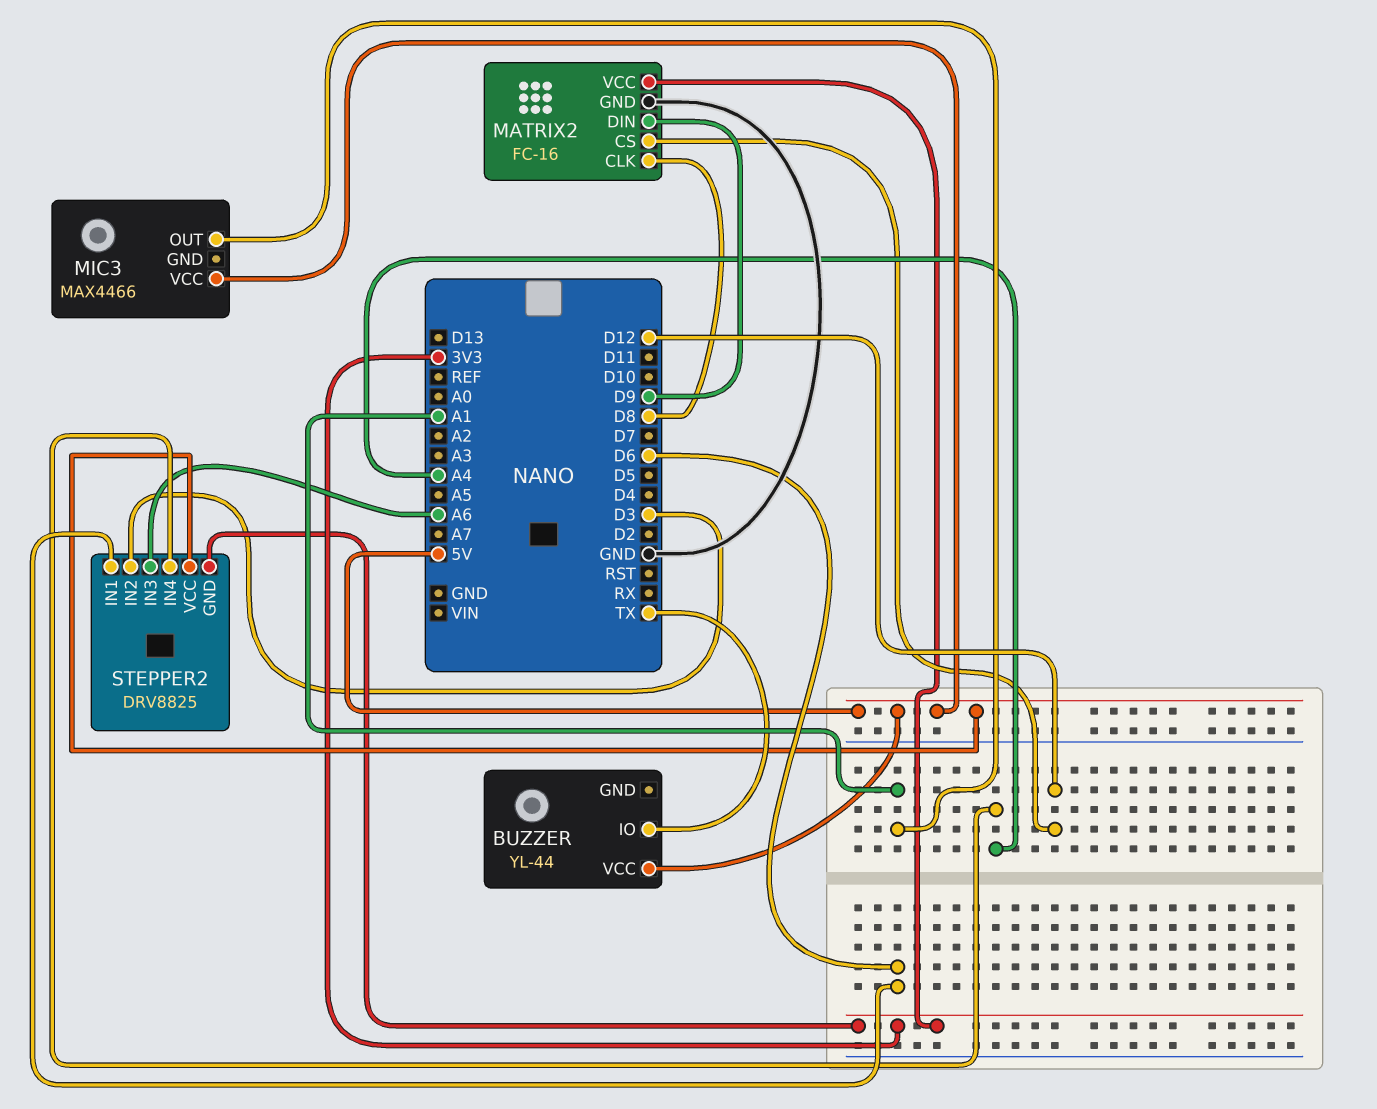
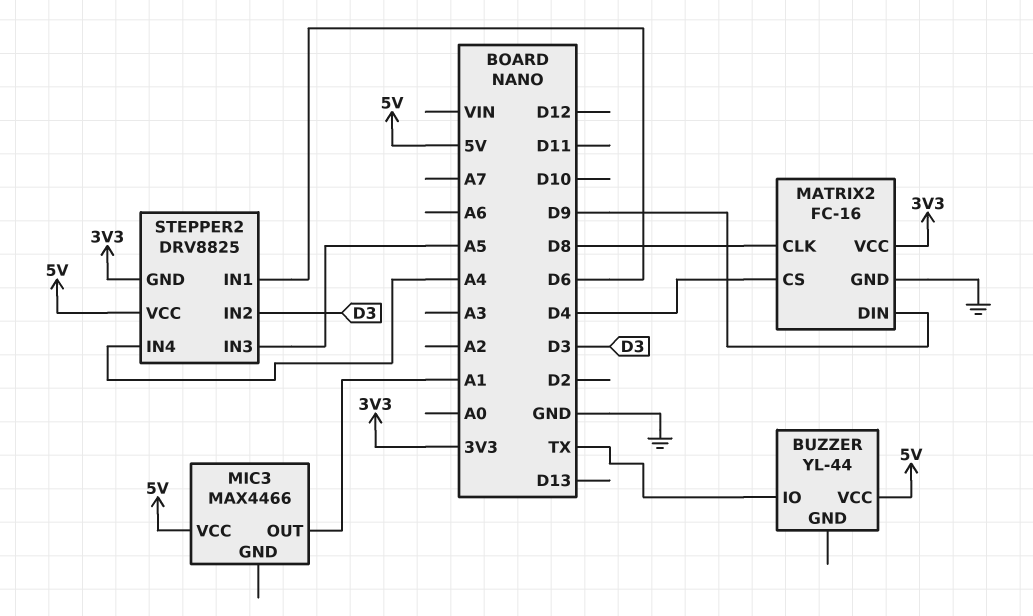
MATRIX2 pin CS: D12 -> D4
STEPPER2 pin IN3: A6 -> A5

